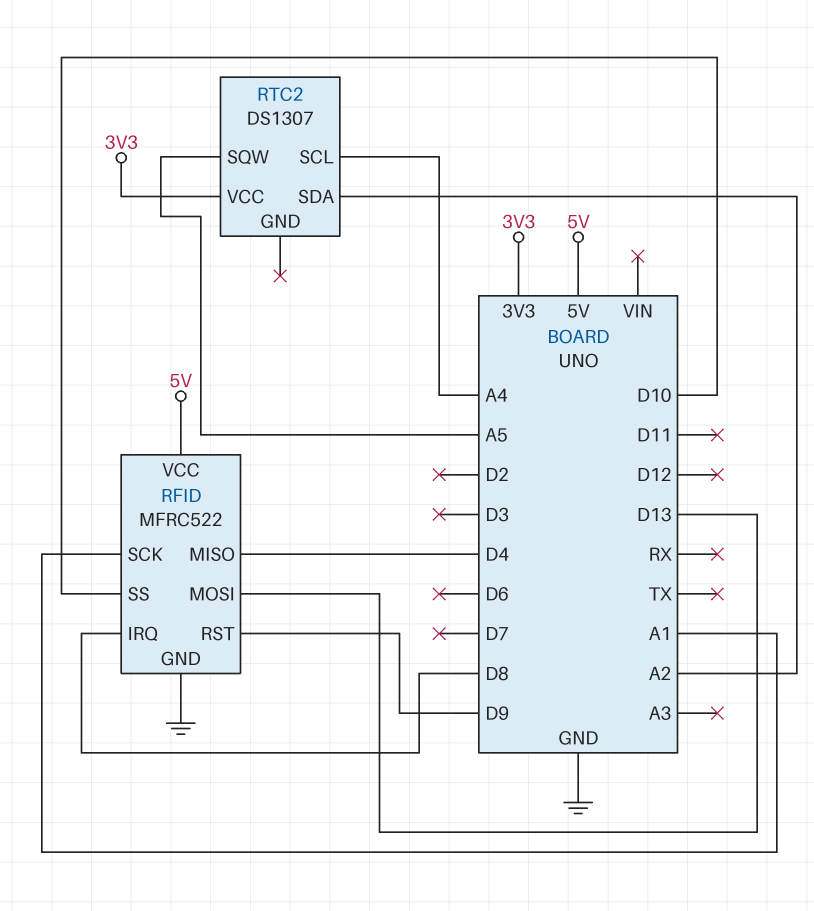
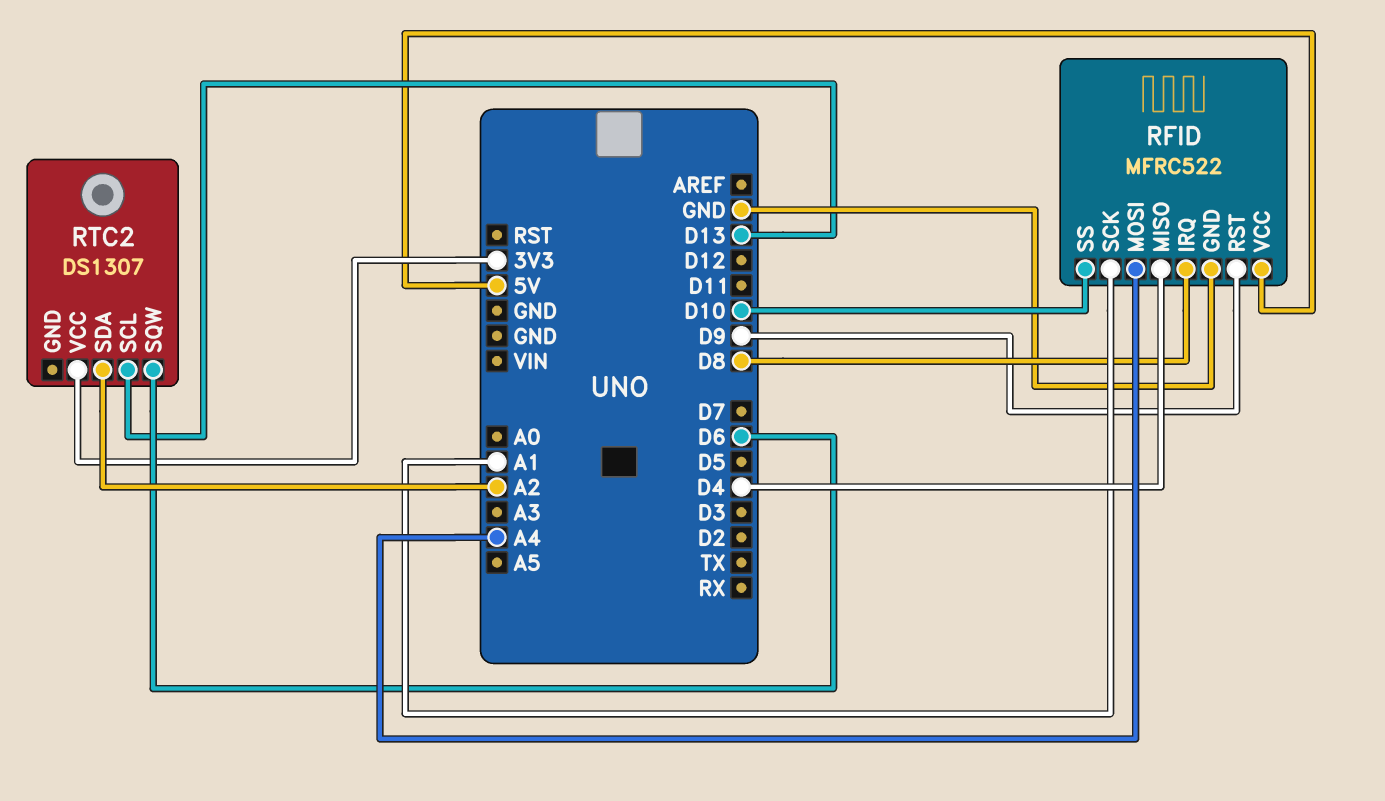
RFID pin MOSI: D13 -> A4
RTC2 pin SCL: A4 -> D13
RTC2 pin SQW: A5 -> D6

